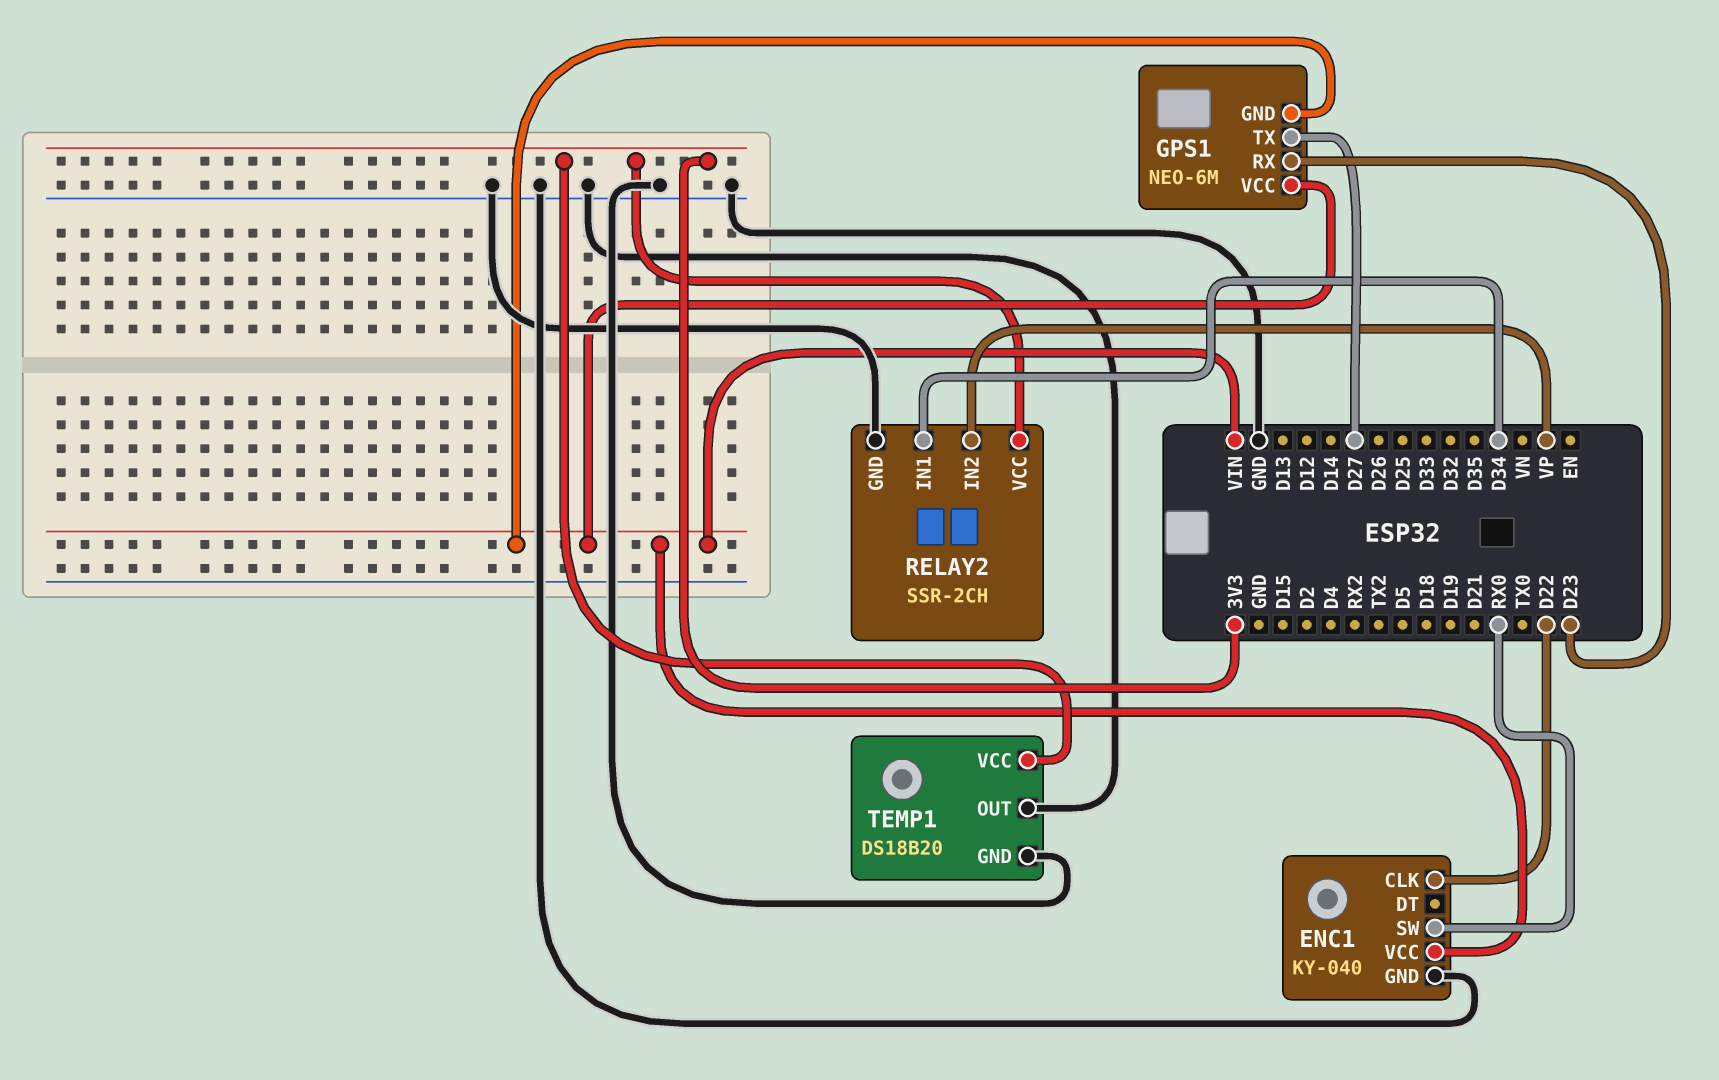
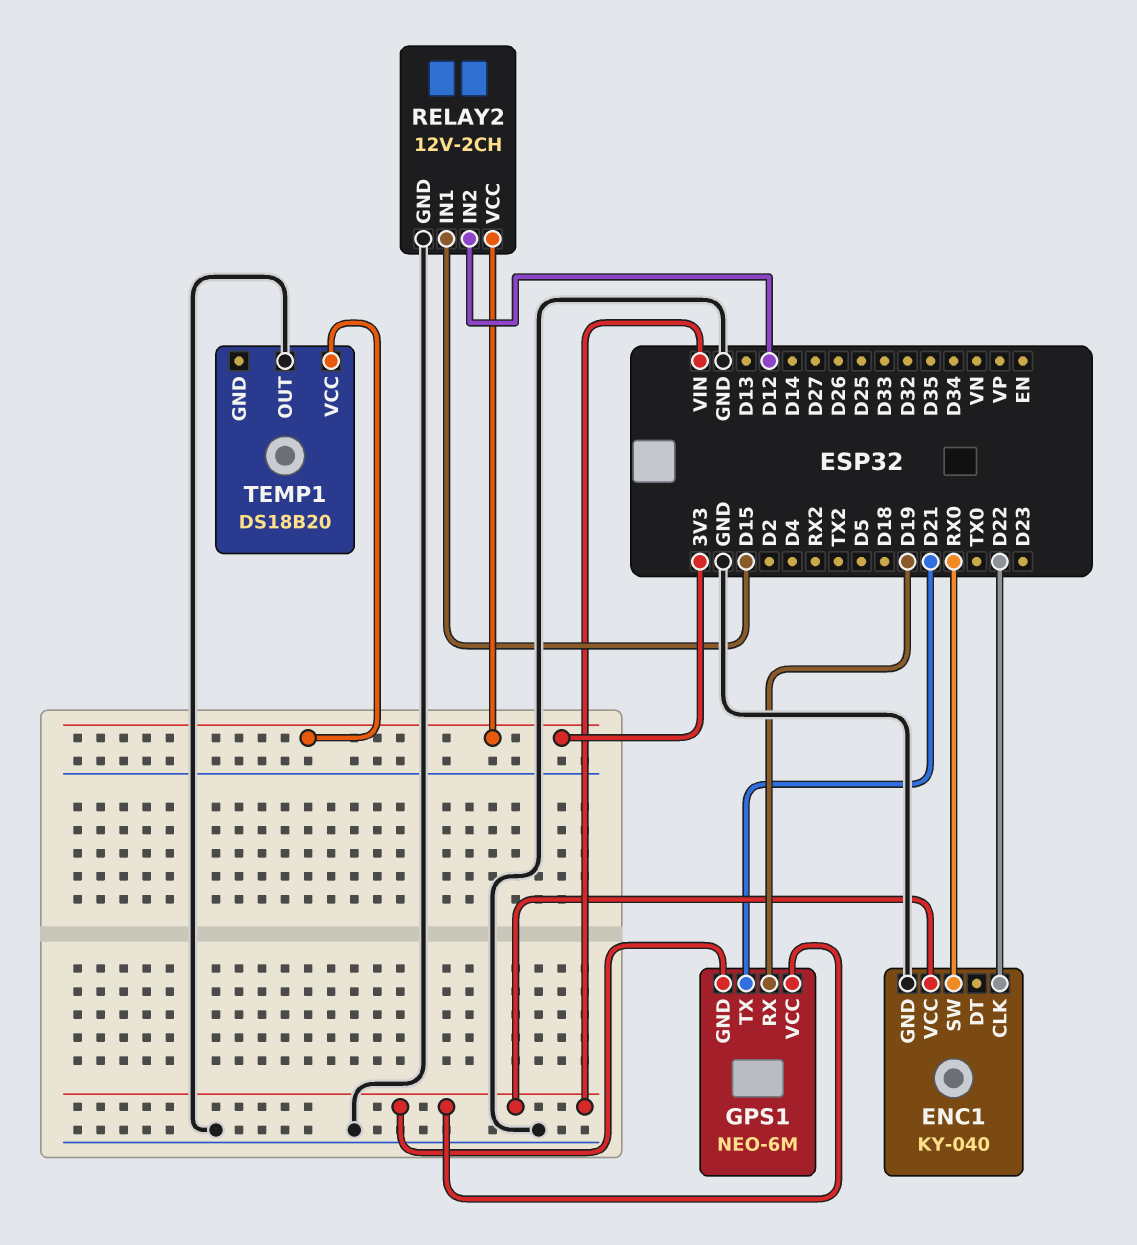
GPS1 pin RX: D23 -> D19
GPS1 pin TX: D27 -> D21
RELAY2: SSR-2CH -> 12V-2CH
RELAY2 pin IN1: D34 -> D15
RELAY2 pin IN2: VP -> D12
TEMP1 pin GND: GND -> none

